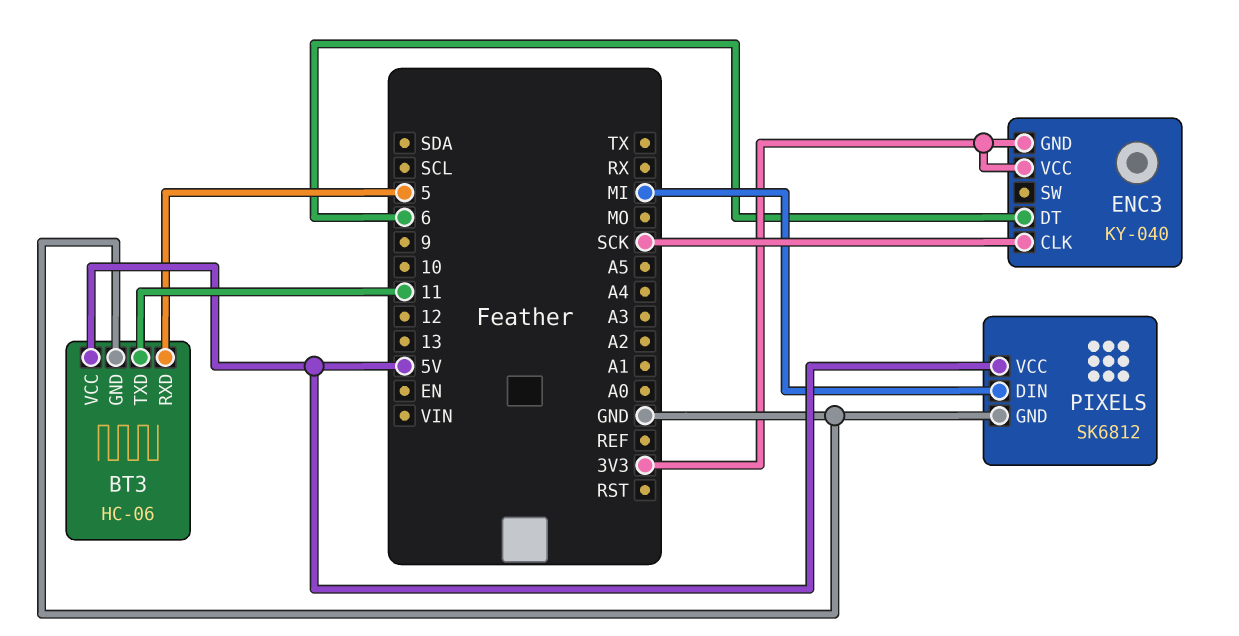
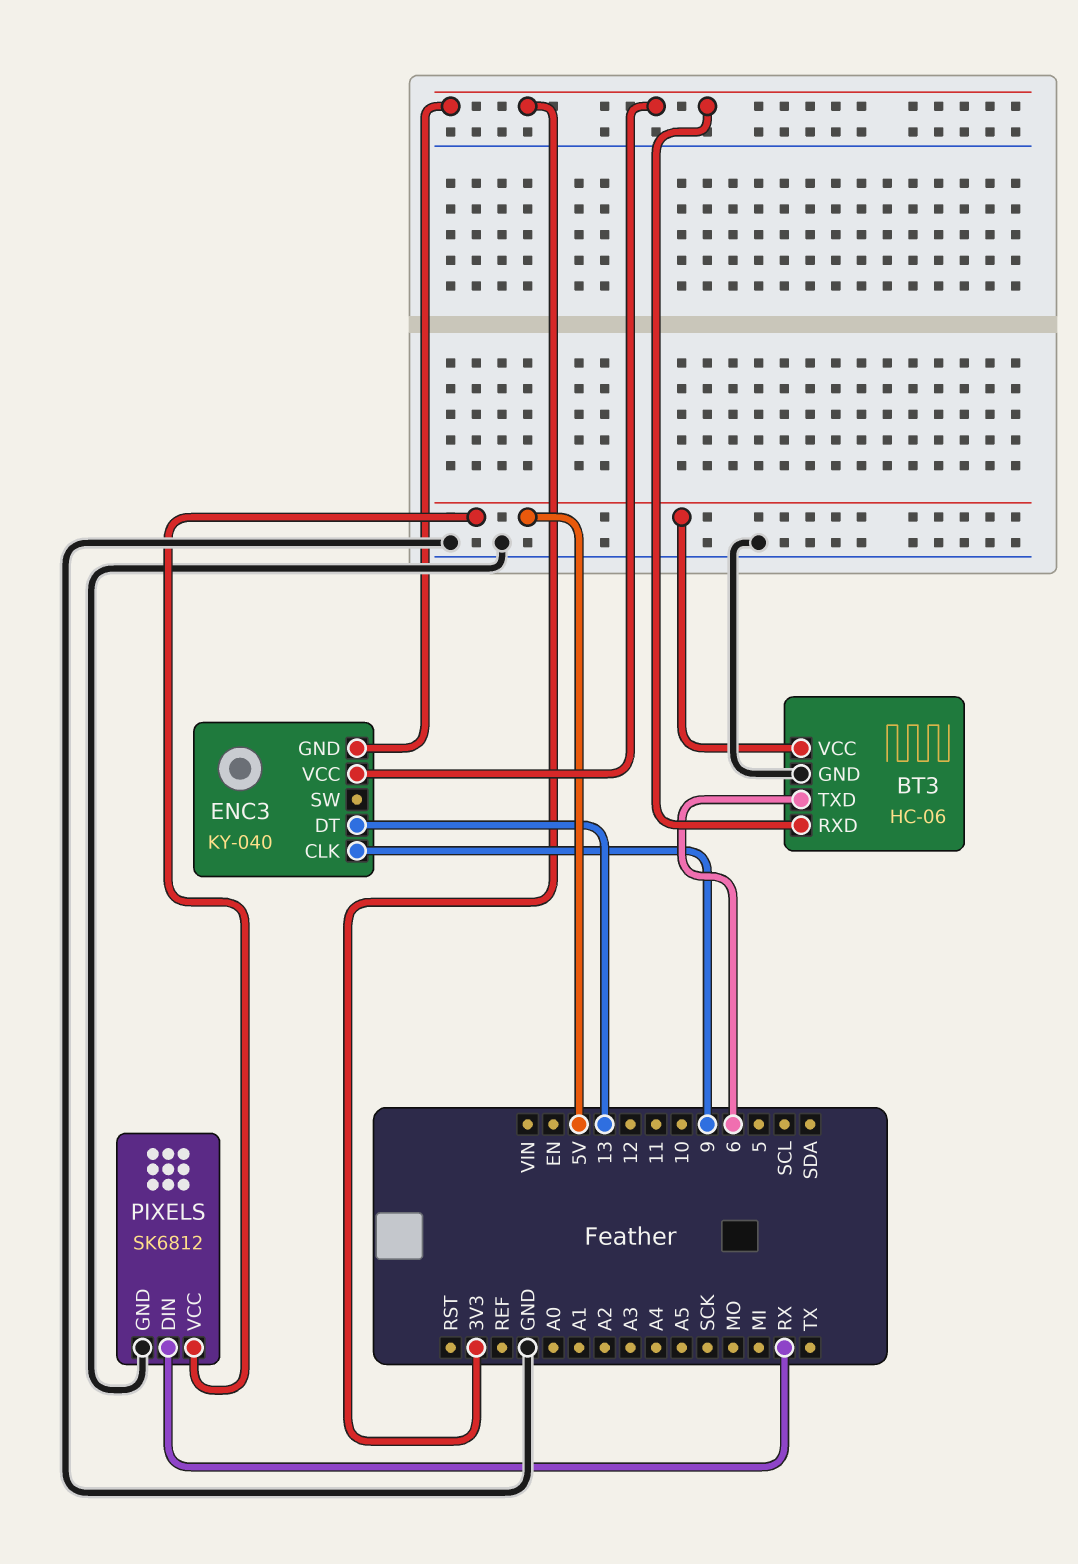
BT3 pin RXD: 5 -> 3V3
BT3 pin TXD: 11 -> 6
ENC3 pin CLK: SCK -> 9
ENC3 pin DT: 6 -> 13
PIXELS pin DIN: MI -> RX

